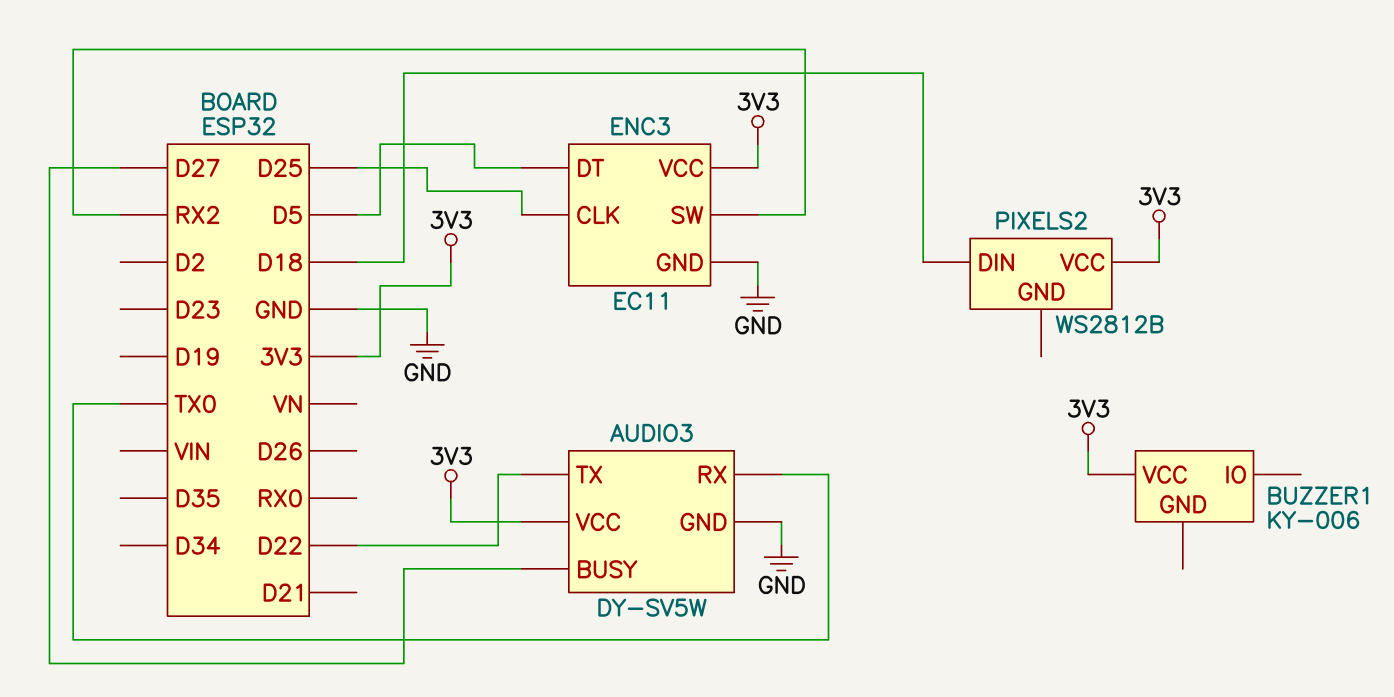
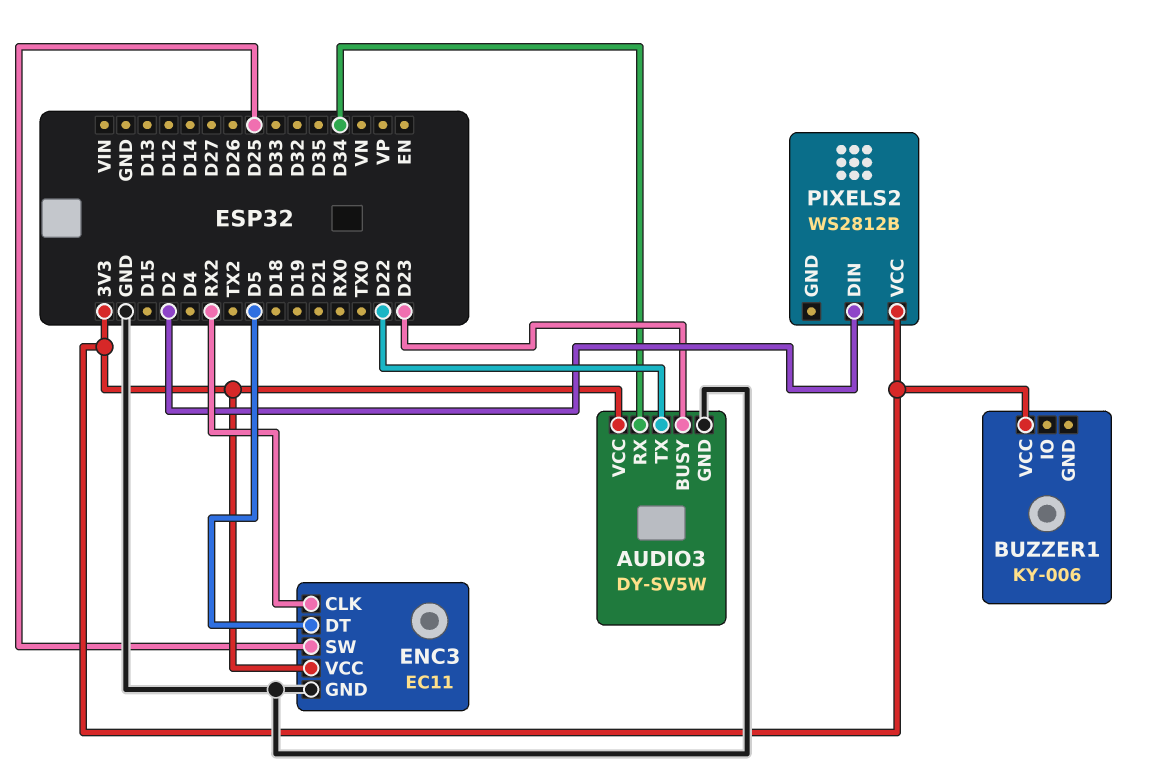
AUDIO3 pin BUSY: D27 -> D23
AUDIO3 pin RX: TX0 -> D34
ENC3 pin CLK: D25 -> RX2
ENC3 pin SW: RX2 -> D25
PIXELS2 pin DIN: D18 -> D2

